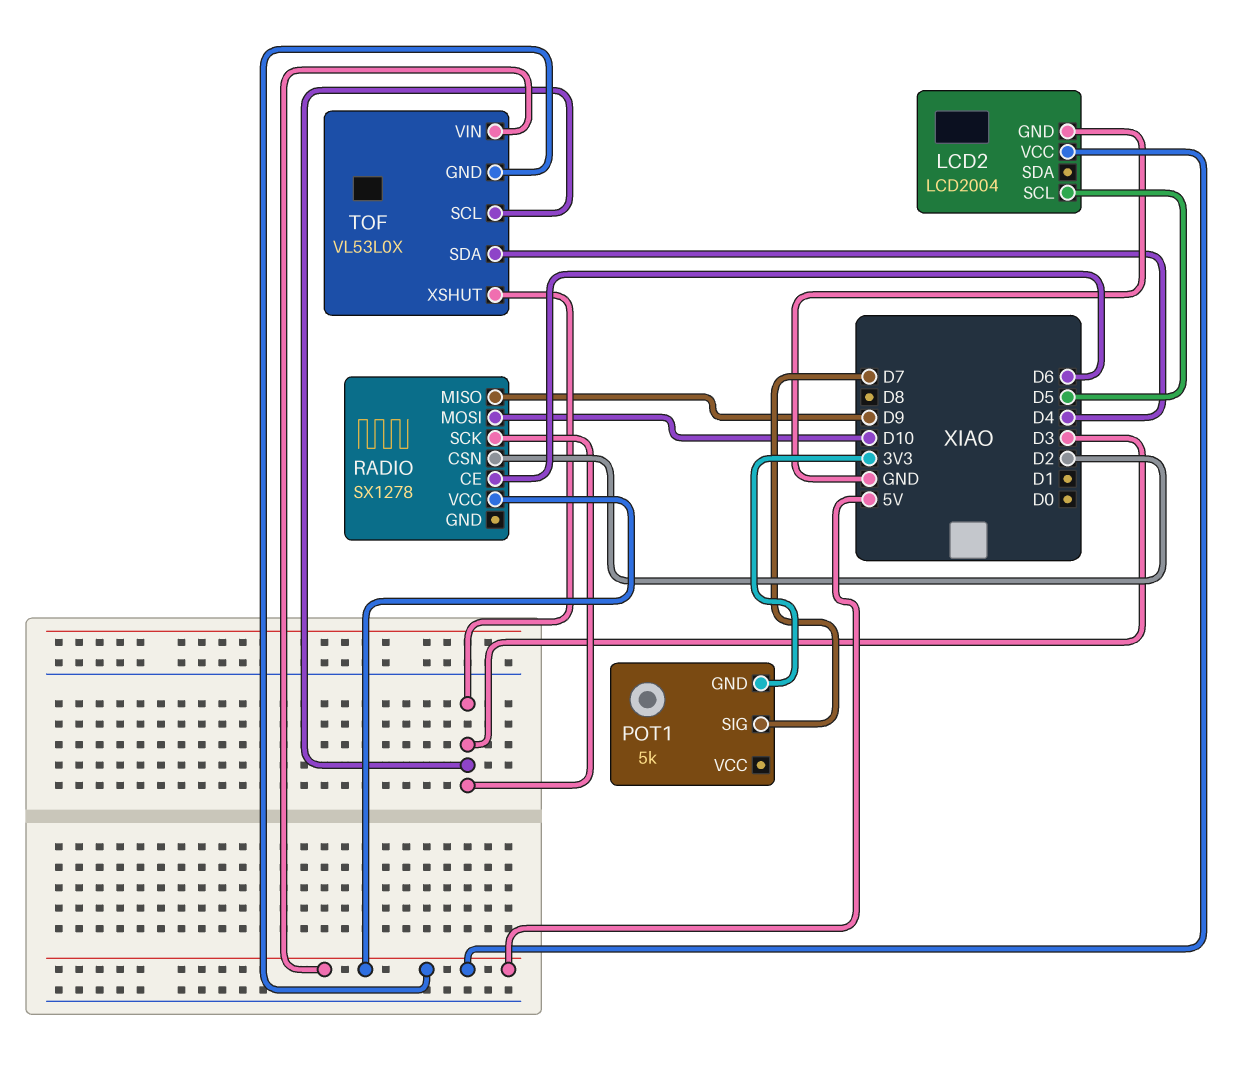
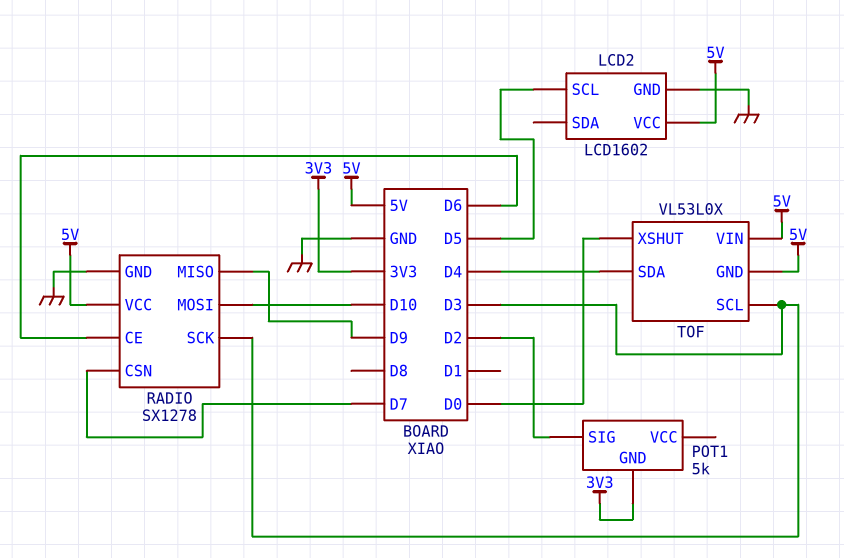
LCD2: LCD2004 -> LCD1602
POT1 pin SIG: D7 -> D2
RADIO pin CSN: D2 -> D7
RADIO pin GND: none -> GND
TOF pin XSHUT: D3 -> D0

